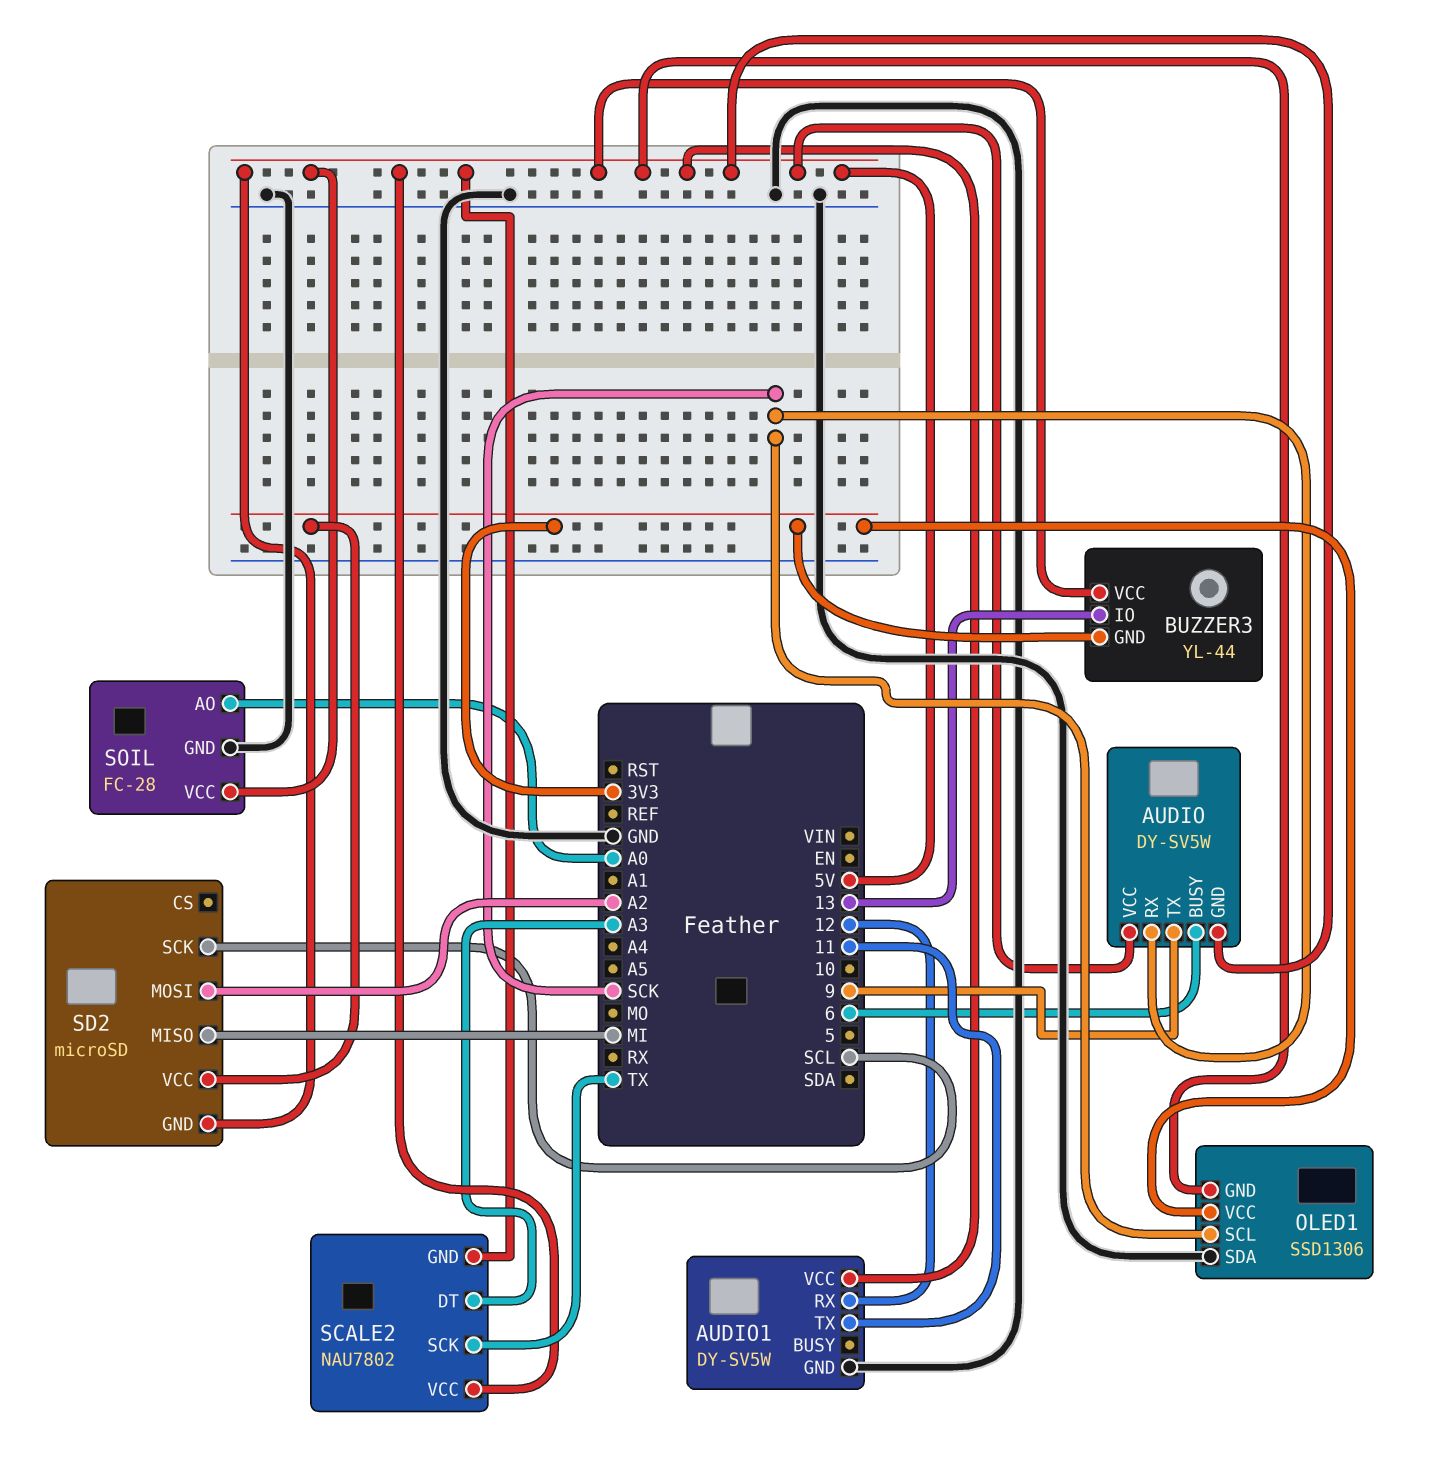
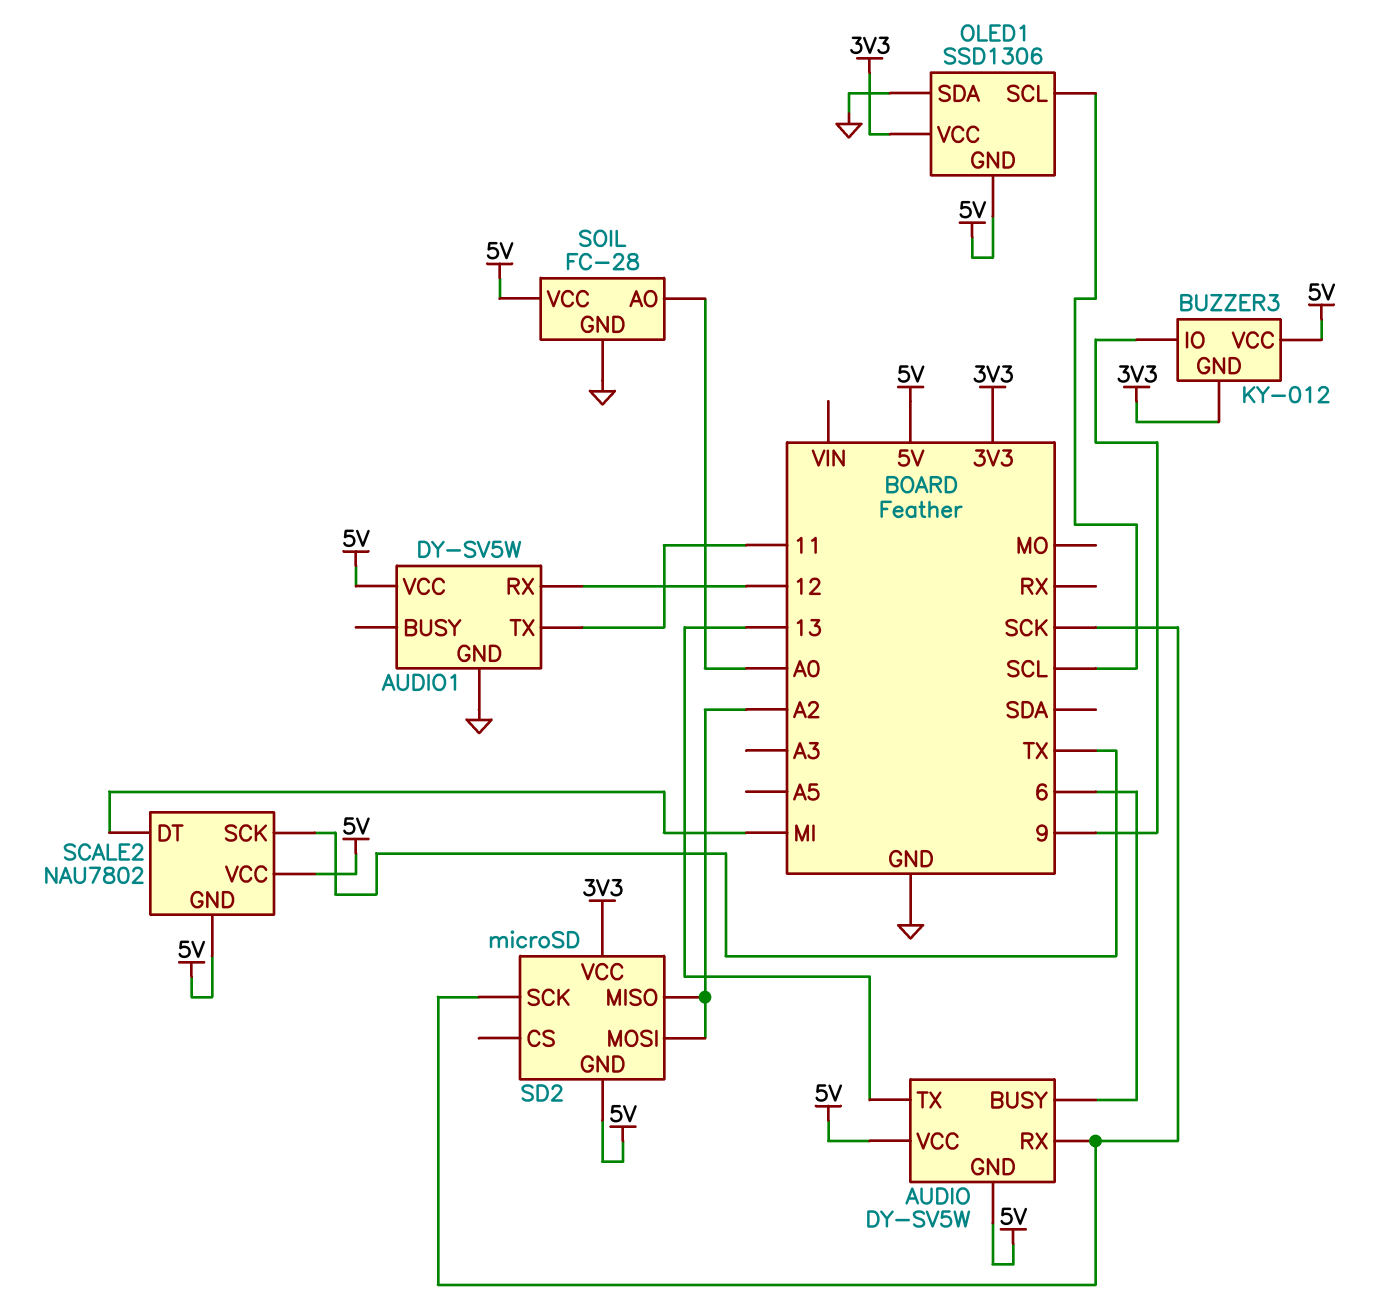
AUDIO pin TX: 9 -> 13
BUZZER3: YL-44 -> KY-012
BUZZER3 pin IO: 13 -> 9
OLED1 pin SCL: SCK -> SCL
SCALE2 pin DT: A3 -> MI
SD2 pin MISO: MI -> A2
SD2 pin SCK: SCL -> SCK

